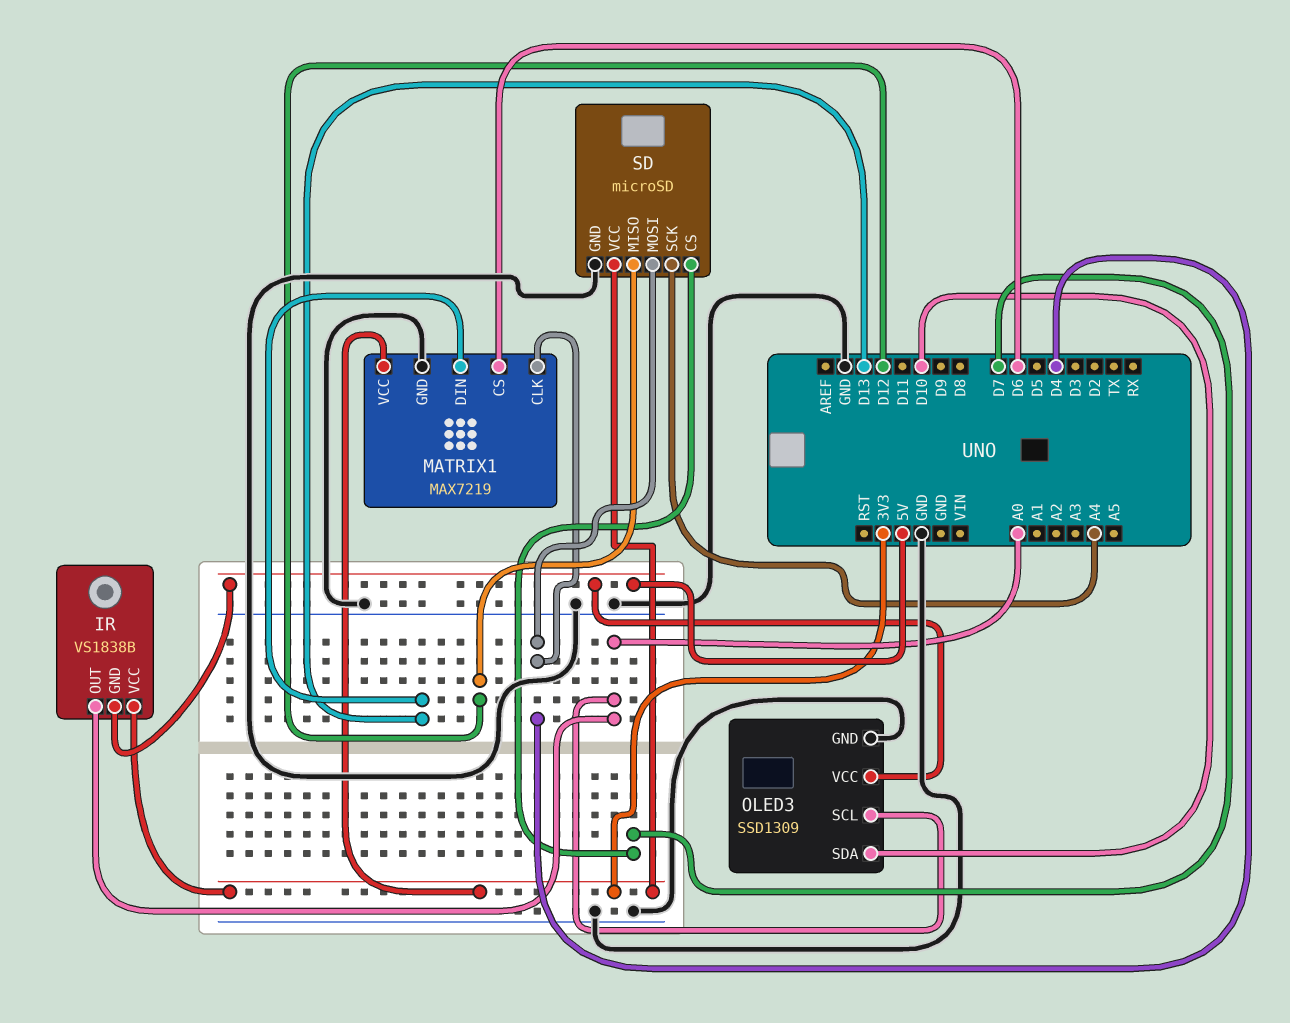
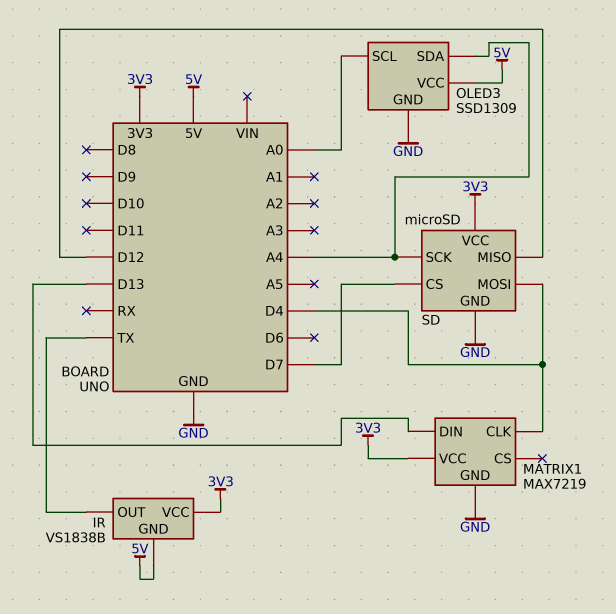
IR pin OUT: A0 -> TX
MATRIX1 pin CS: D6 -> none
OLED3 pin SDA: D10 -> A4

